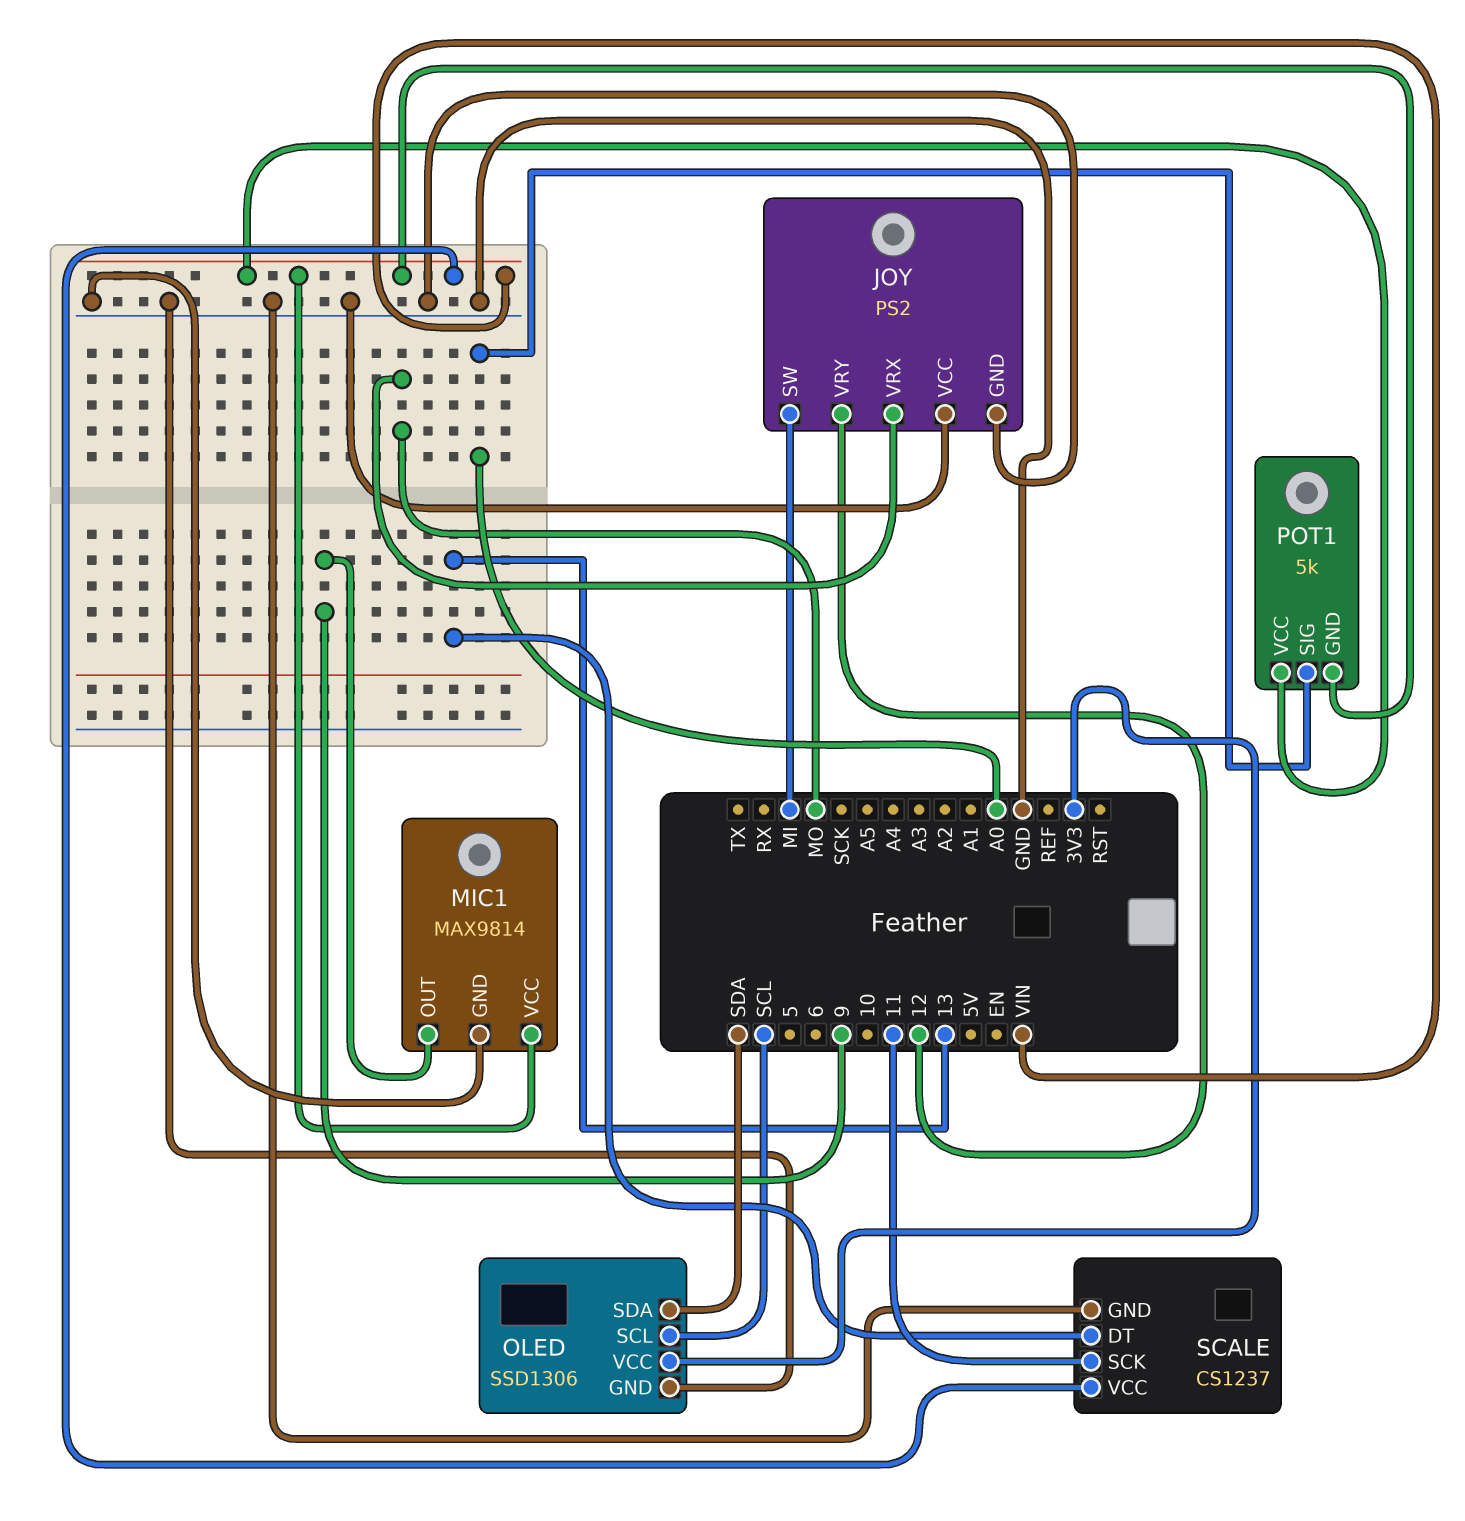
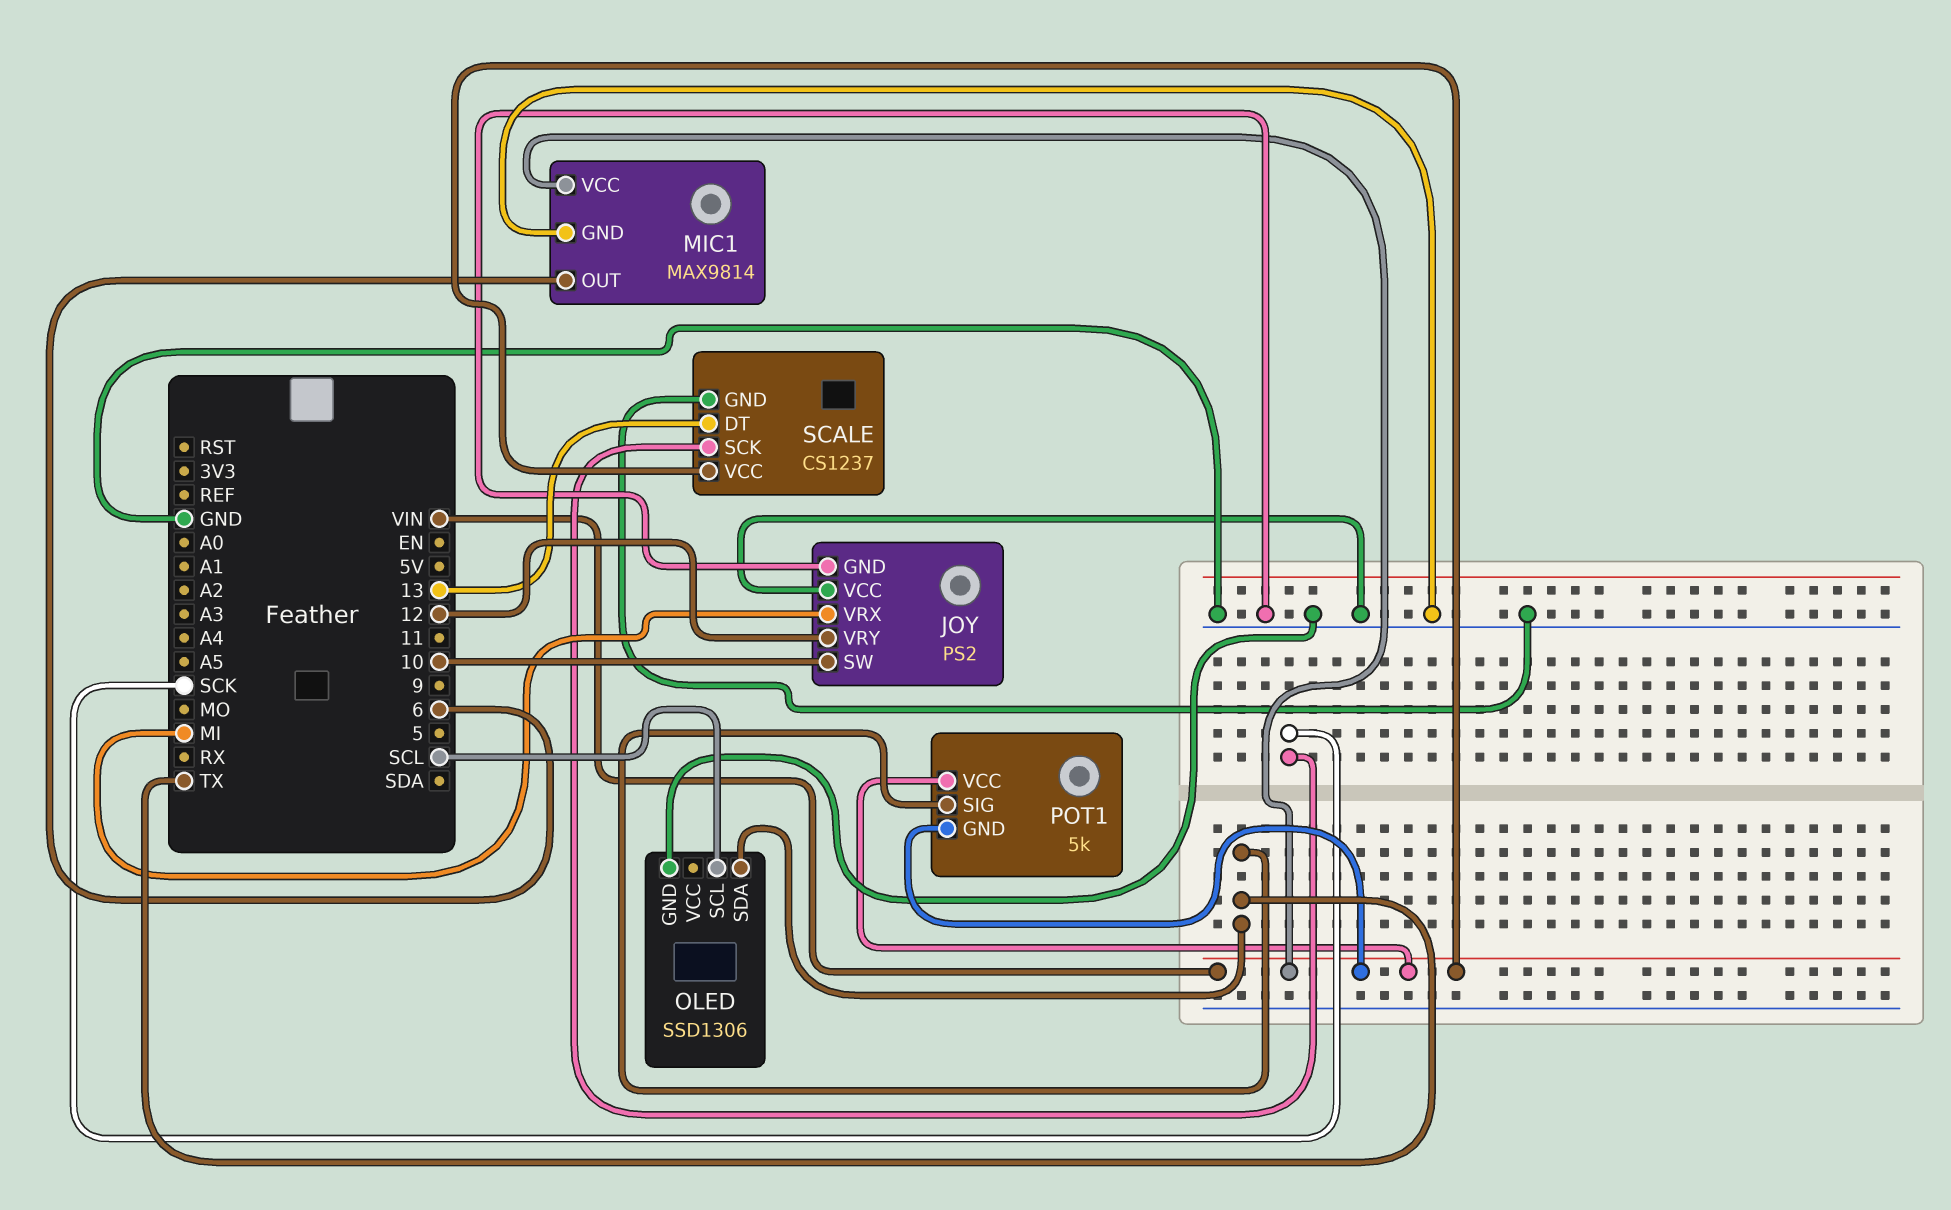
JOY pin SW: MI -> 10
JOY pin VRX: MO -> MI
MIC1 pin OUT: 9 -> 6
OLED pin SDA: SDA -> TX
OLED pin VCC: 3V3 -> none
POT1 pin SIG: A0 -> TX
SCALE pin SCK: 11 -> SCK

